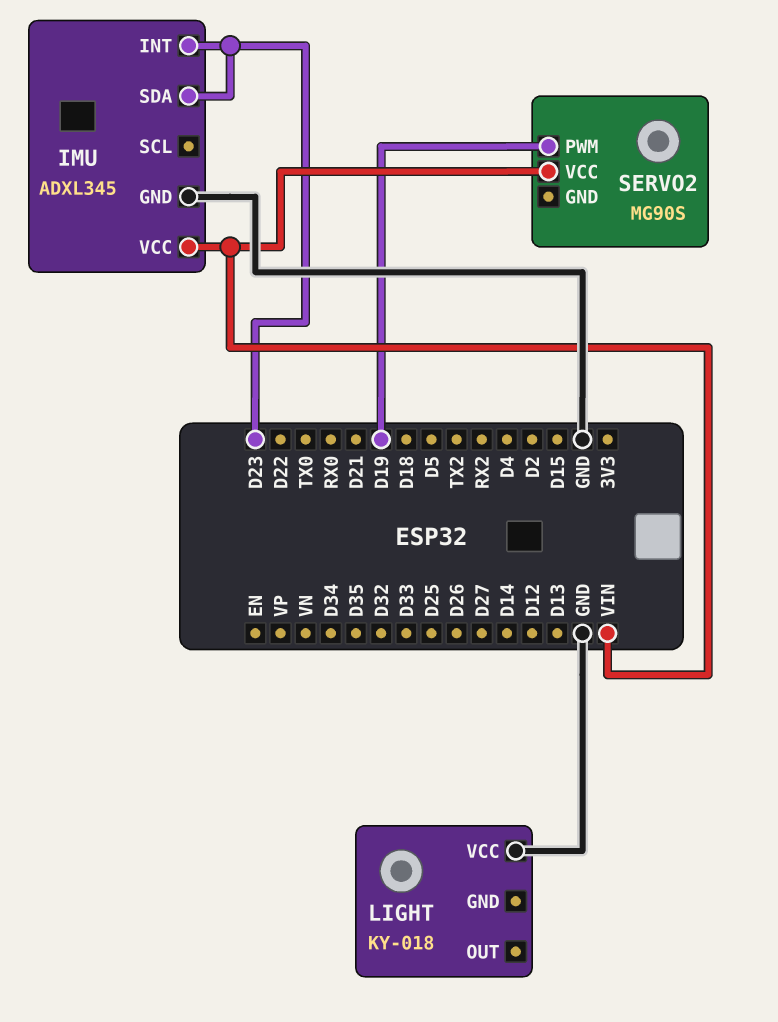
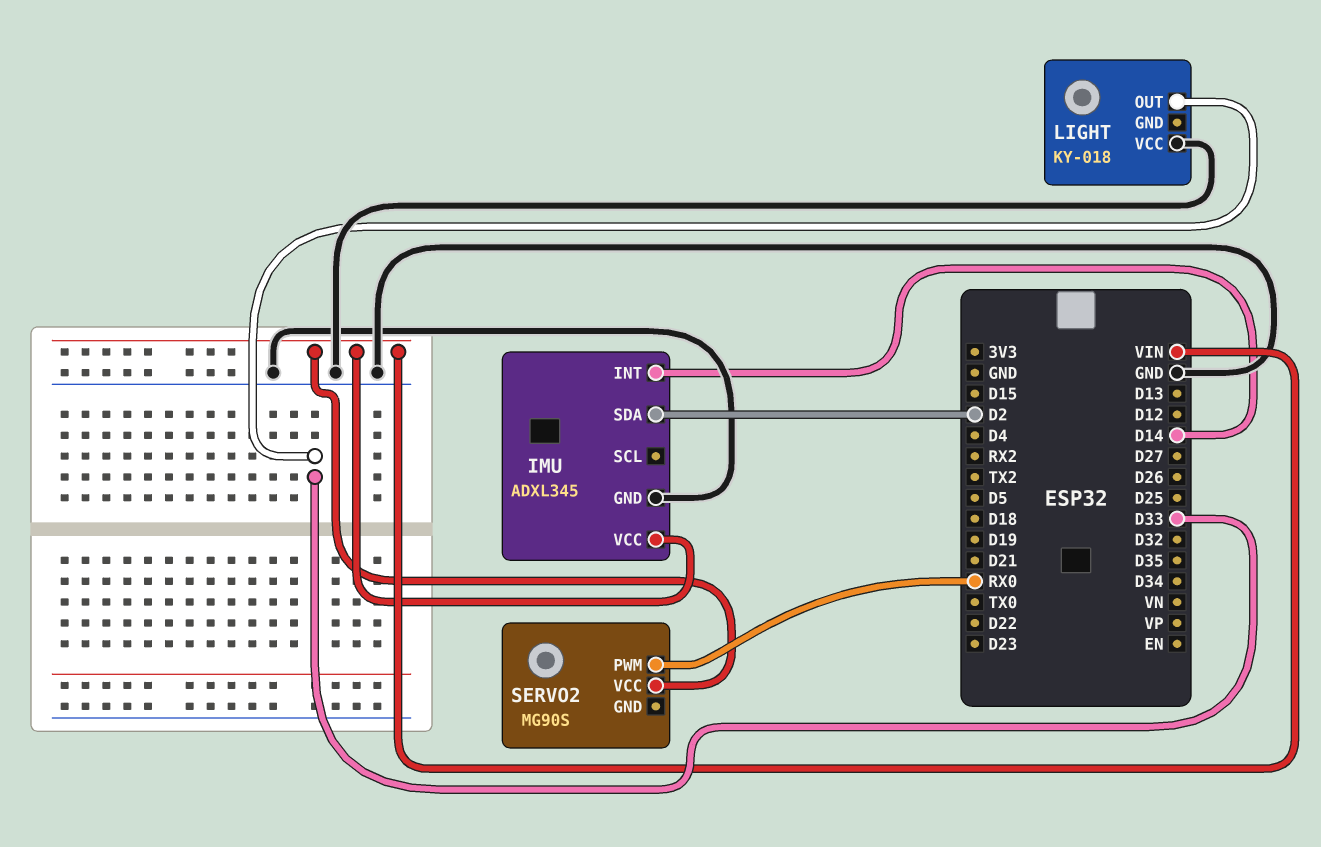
IMU pin INT: D23 -> D14
IMU pin SDA: D23 -> D2
LIGHT pin OUT: none -> D33
SERVO2 pin PWM: D19 -> RX0

